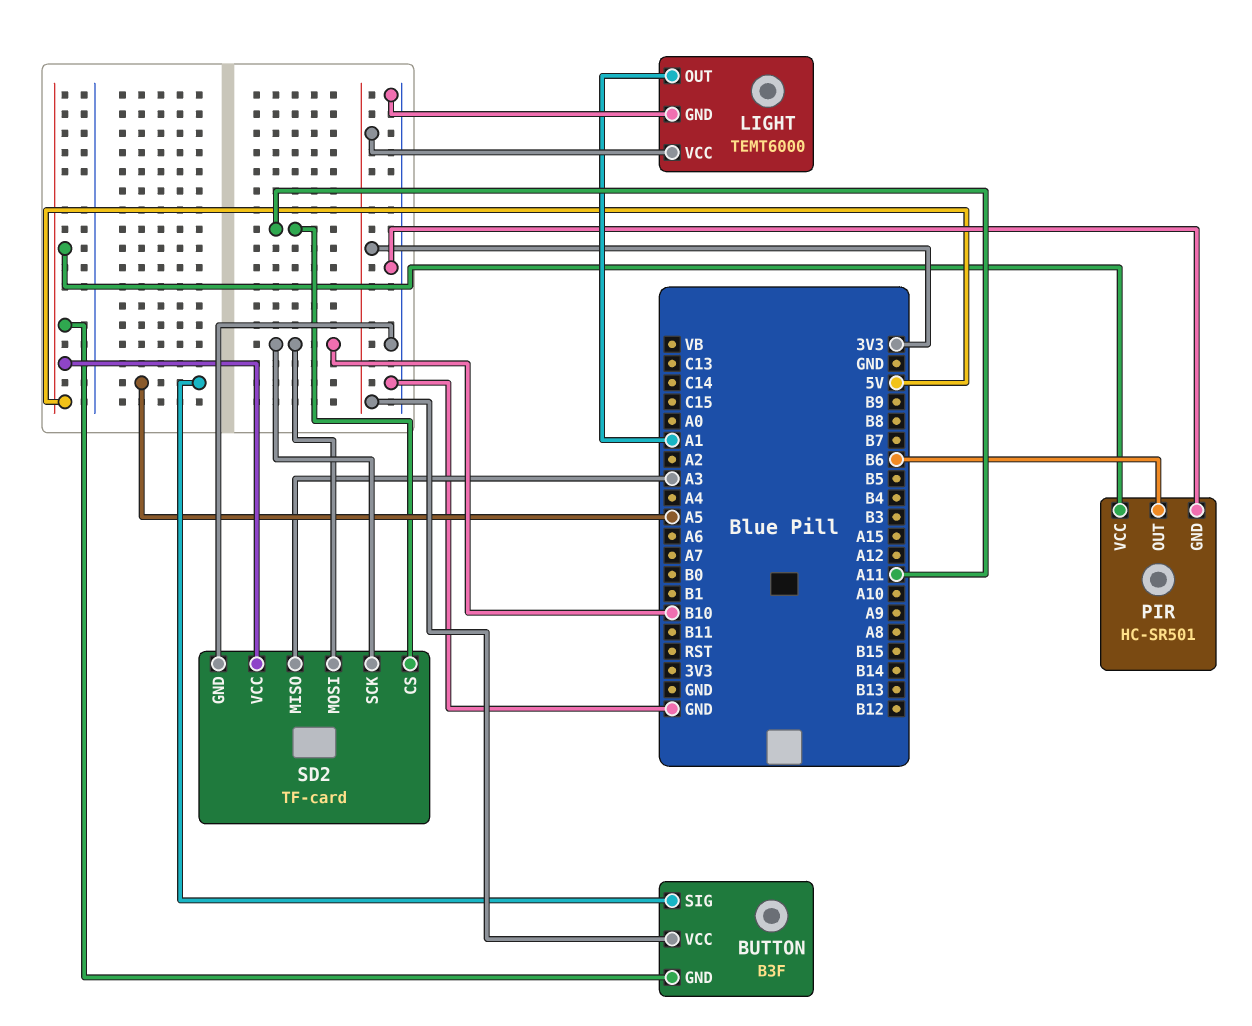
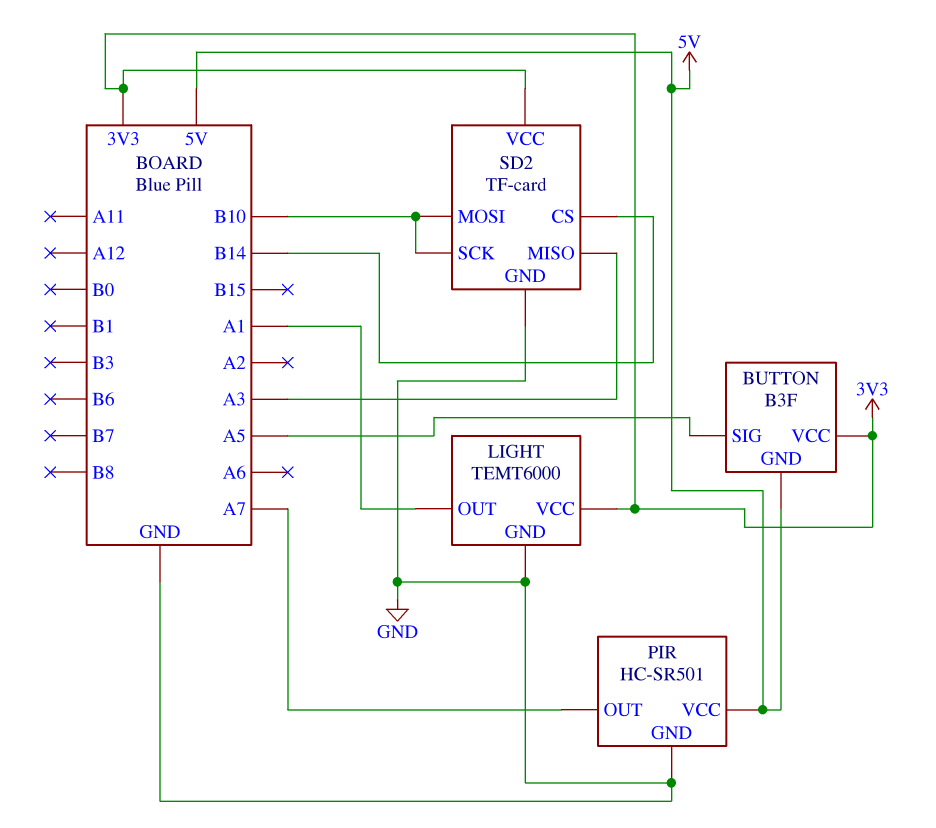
PIR pin OUT: B6 -> A7
SD2 pin CS: A11 -> B14
SD2 pin VCC: 5V -> 3V3

